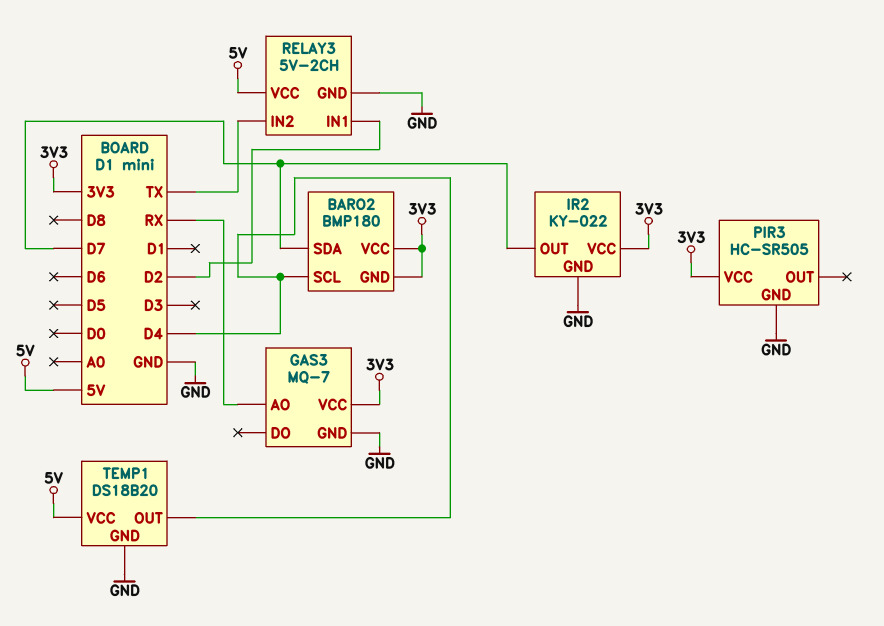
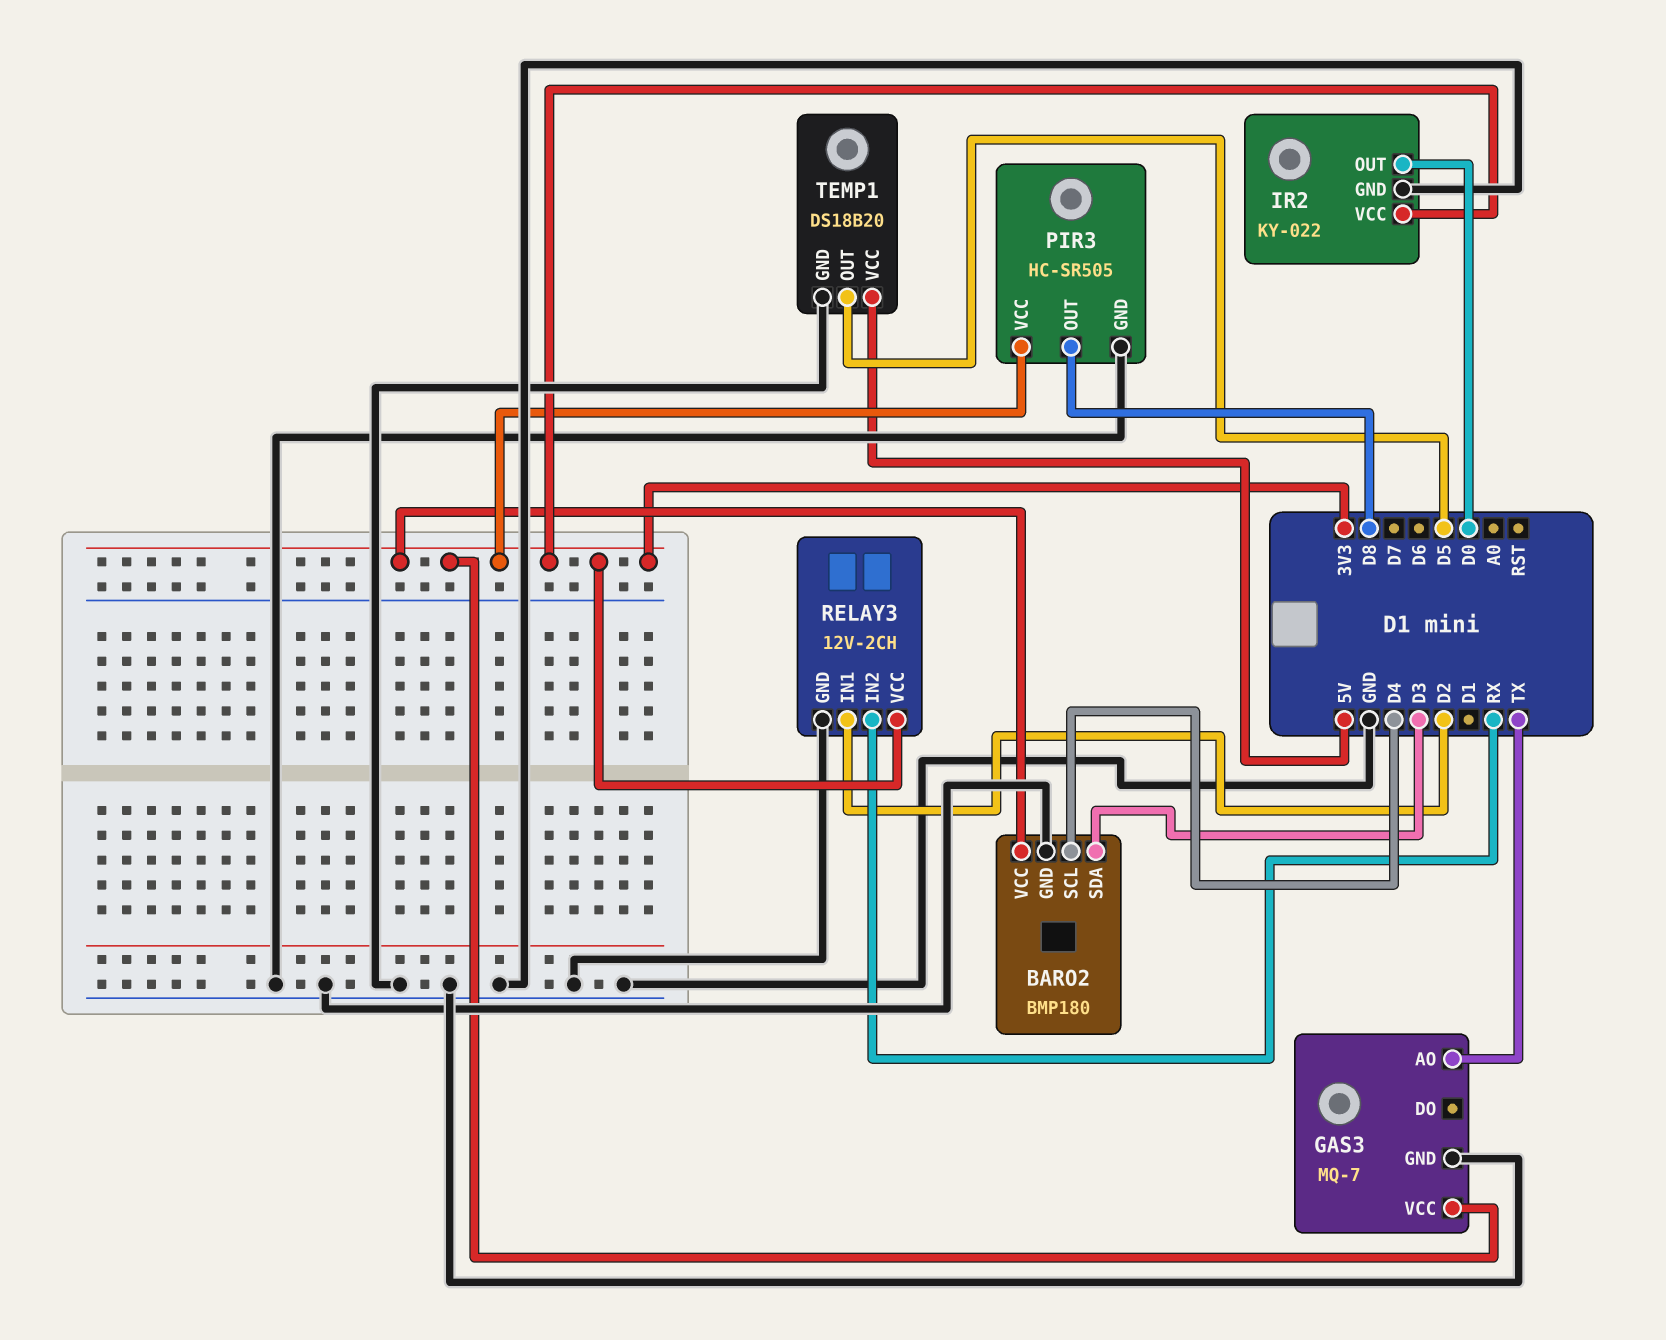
BARO2 pin GND: 3V3 -> GND
BARO2 pin SDA: D7 -> D3
GAS3 pin AO: RX -> TX
IR2 pin OUT: D7 -> D0
PIR3 pin OUT: none -> D8
RELAY3: 5V-2CH -> 12V-2CH
RELAY3 pin IN2: TX -> RX
RELAY3 pin VCC: 5V -> 3V3
TEMP1 pin OUT: D4 -> D5

